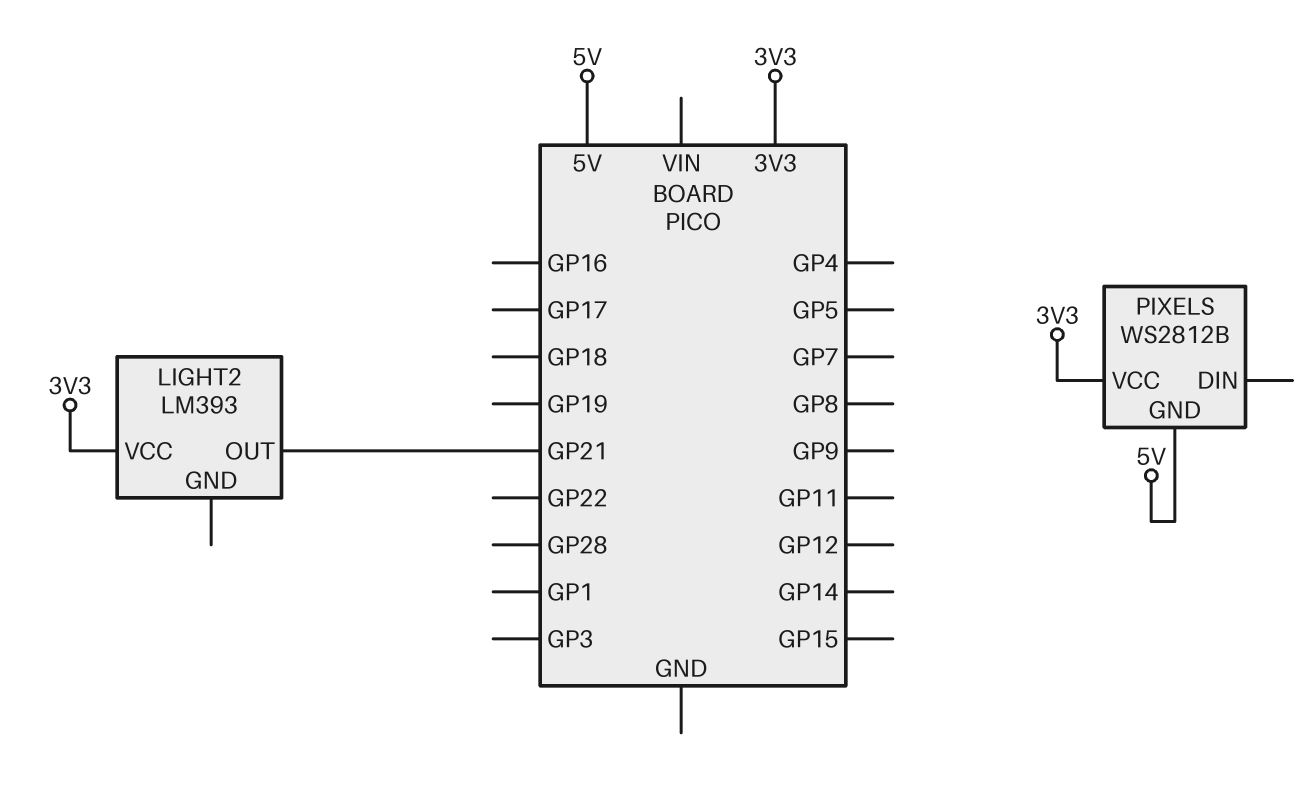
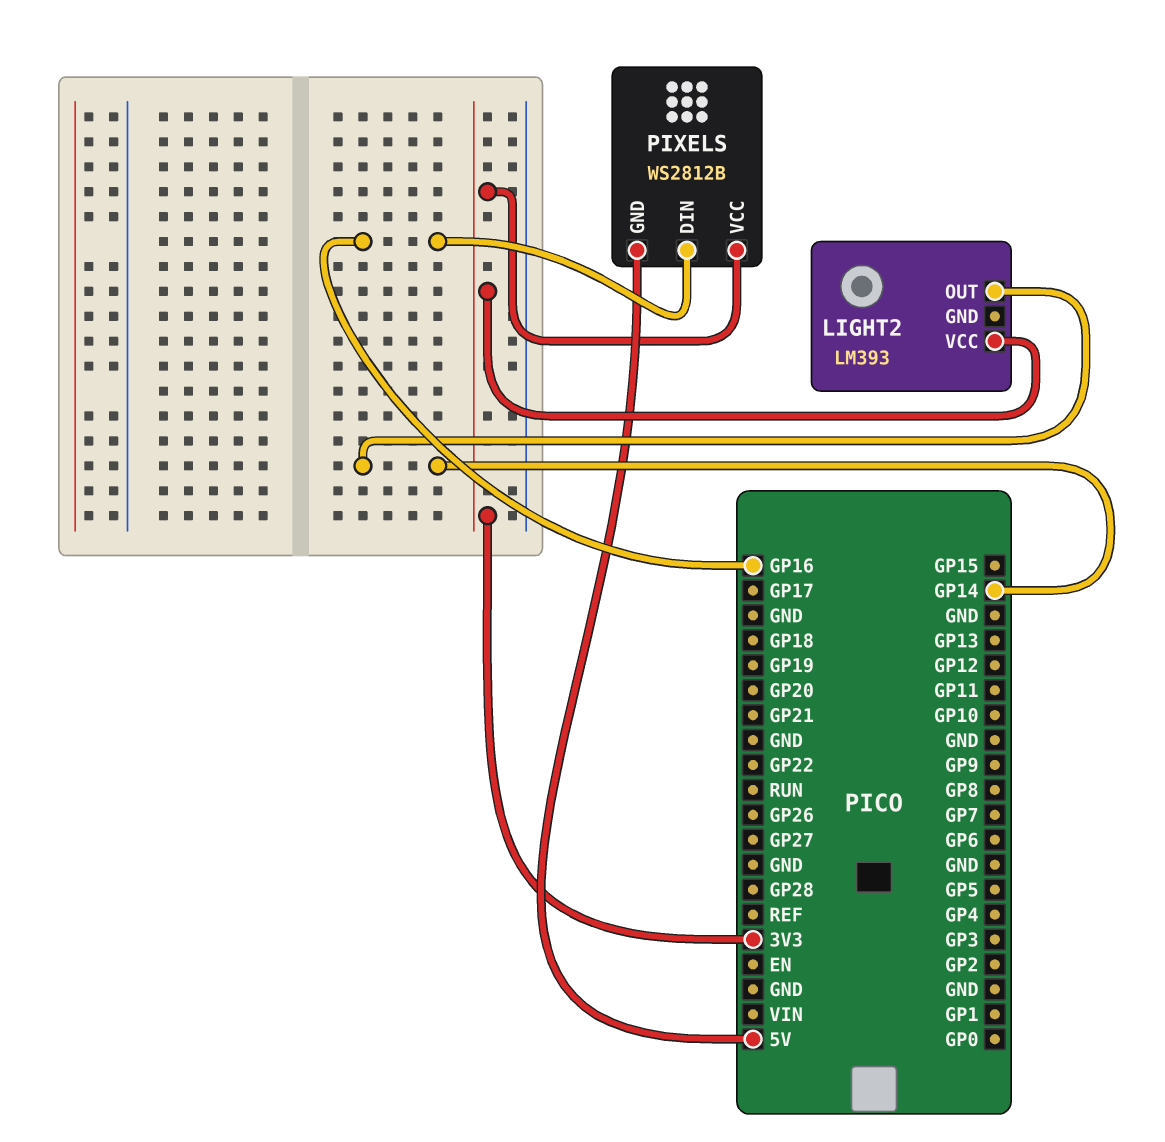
LIGHT2 pin OUT: GP21 -> GP14
PIXELS pin DIN: none -> GP16

